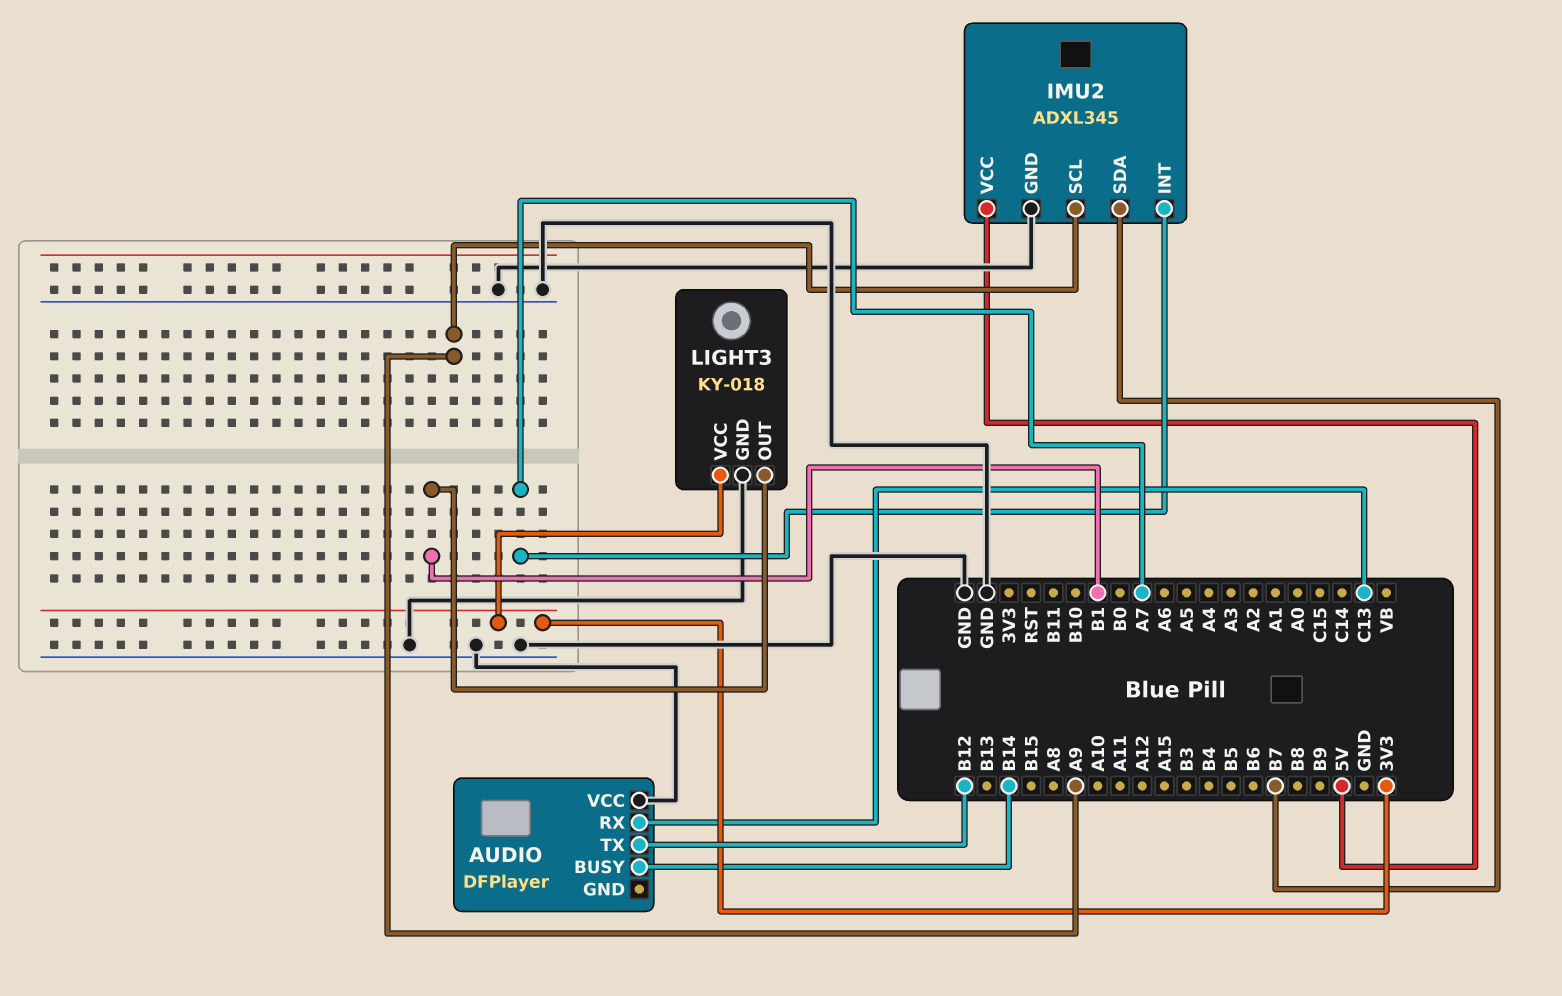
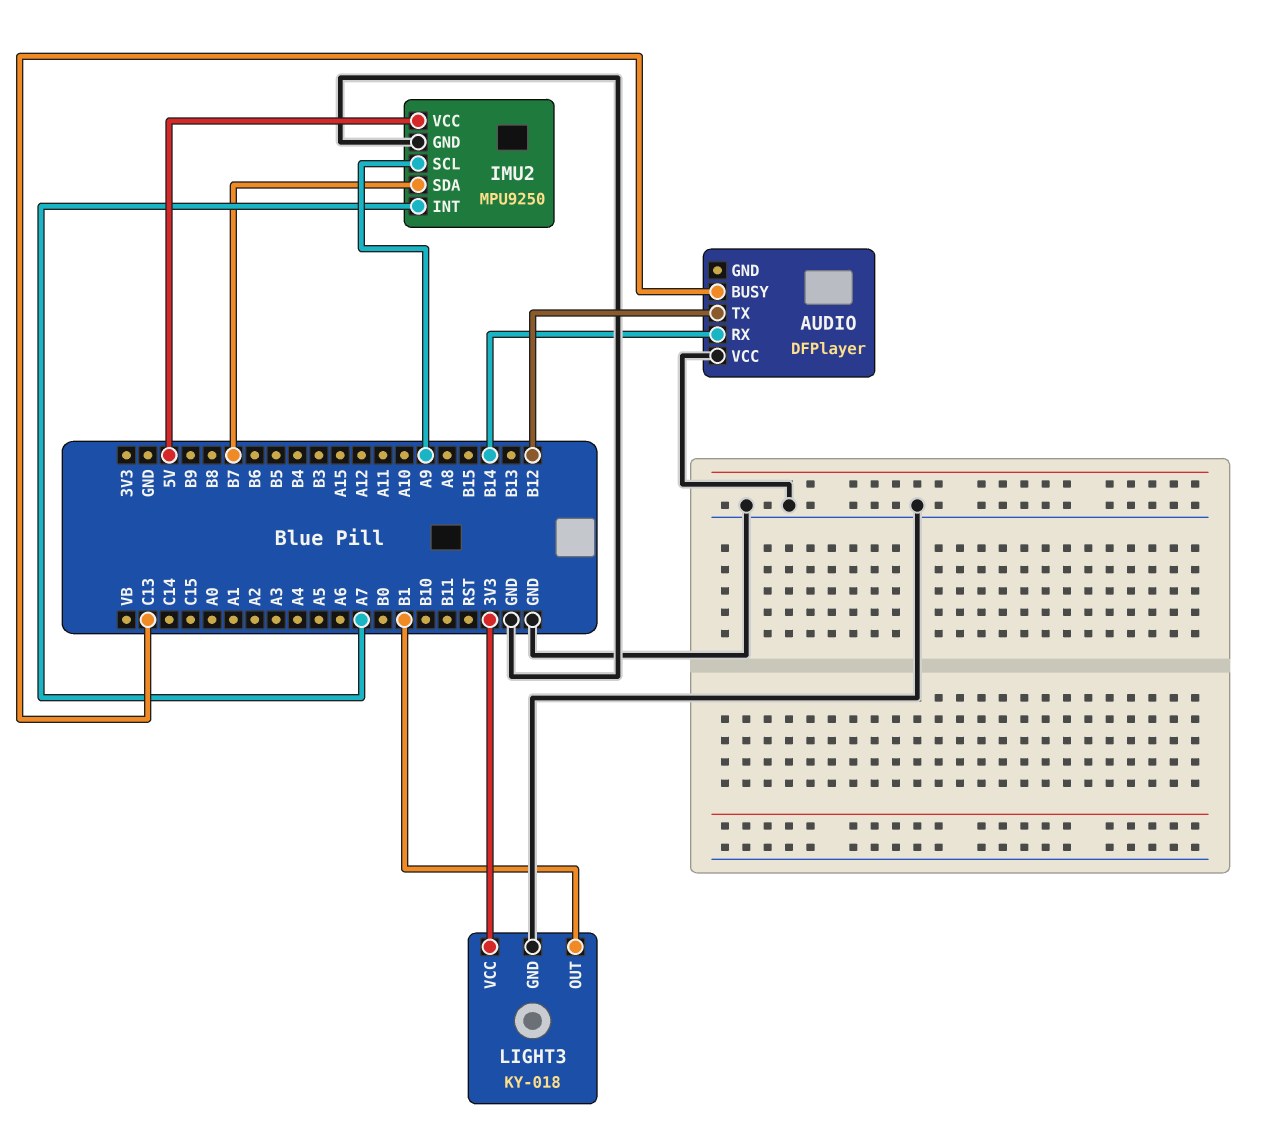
AUDIO pin BUSY: B14 -> C13
AUDIO pin RX: C13 -> B14
IMU2: ADXL345 -> MPU9250

